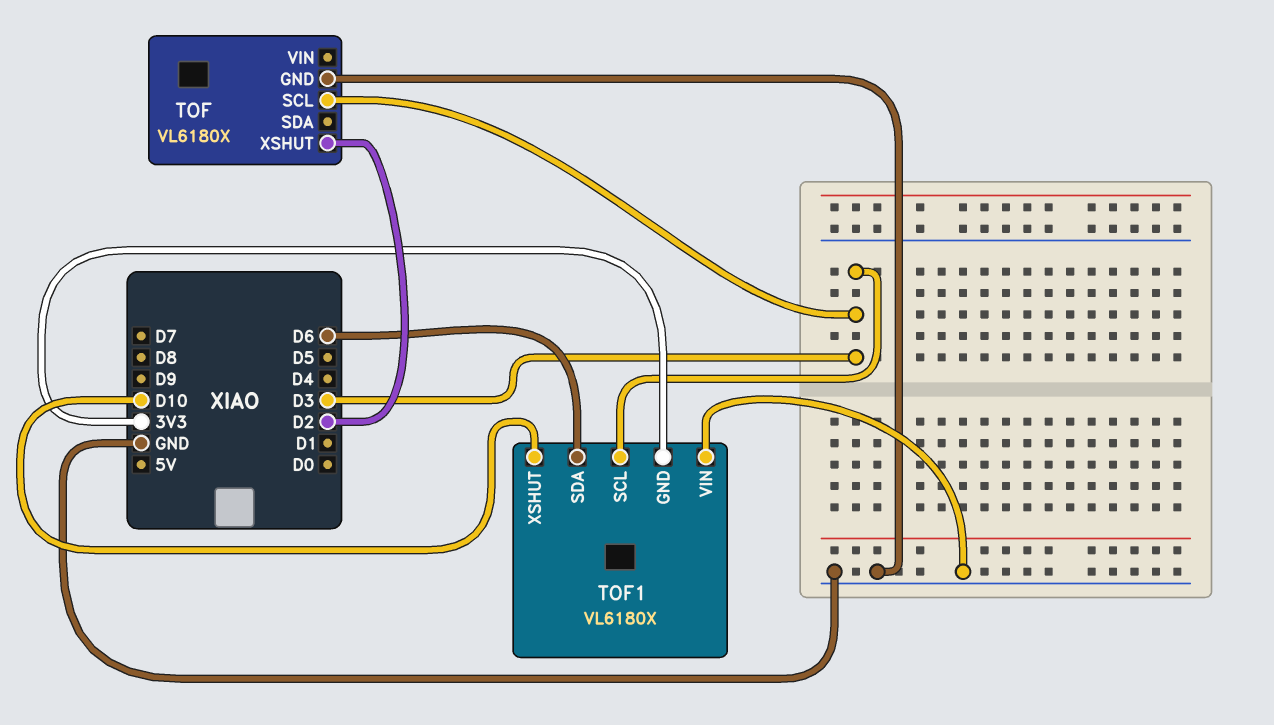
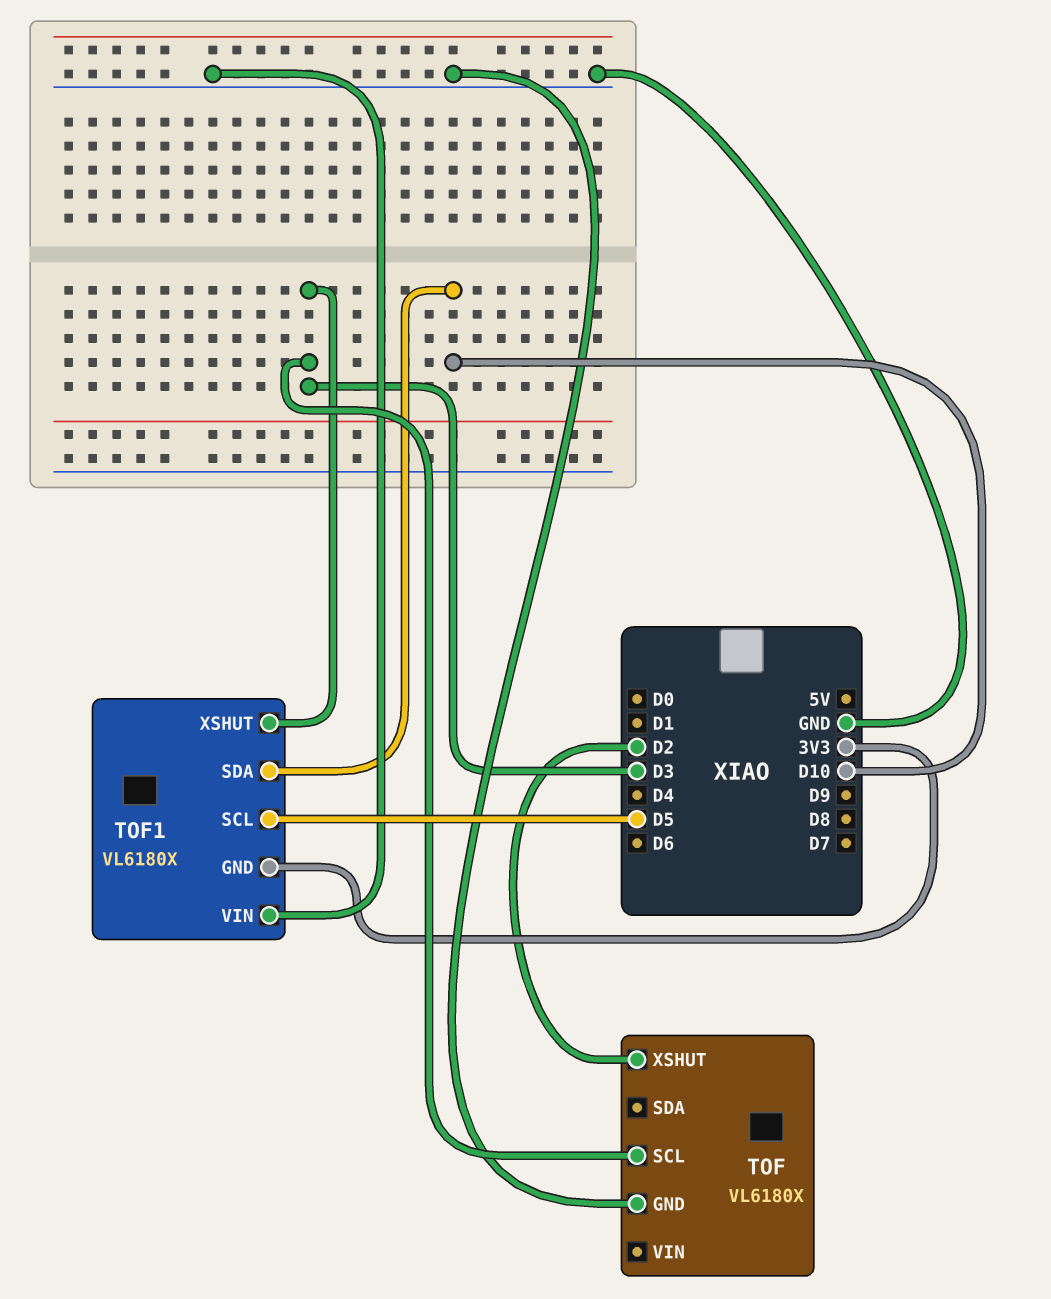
TOF1 pin SCL: D3 -> D5
TOF1 pin SDA: D6 -> D10
TOF1 pin XSHUT: D10 -> D3

